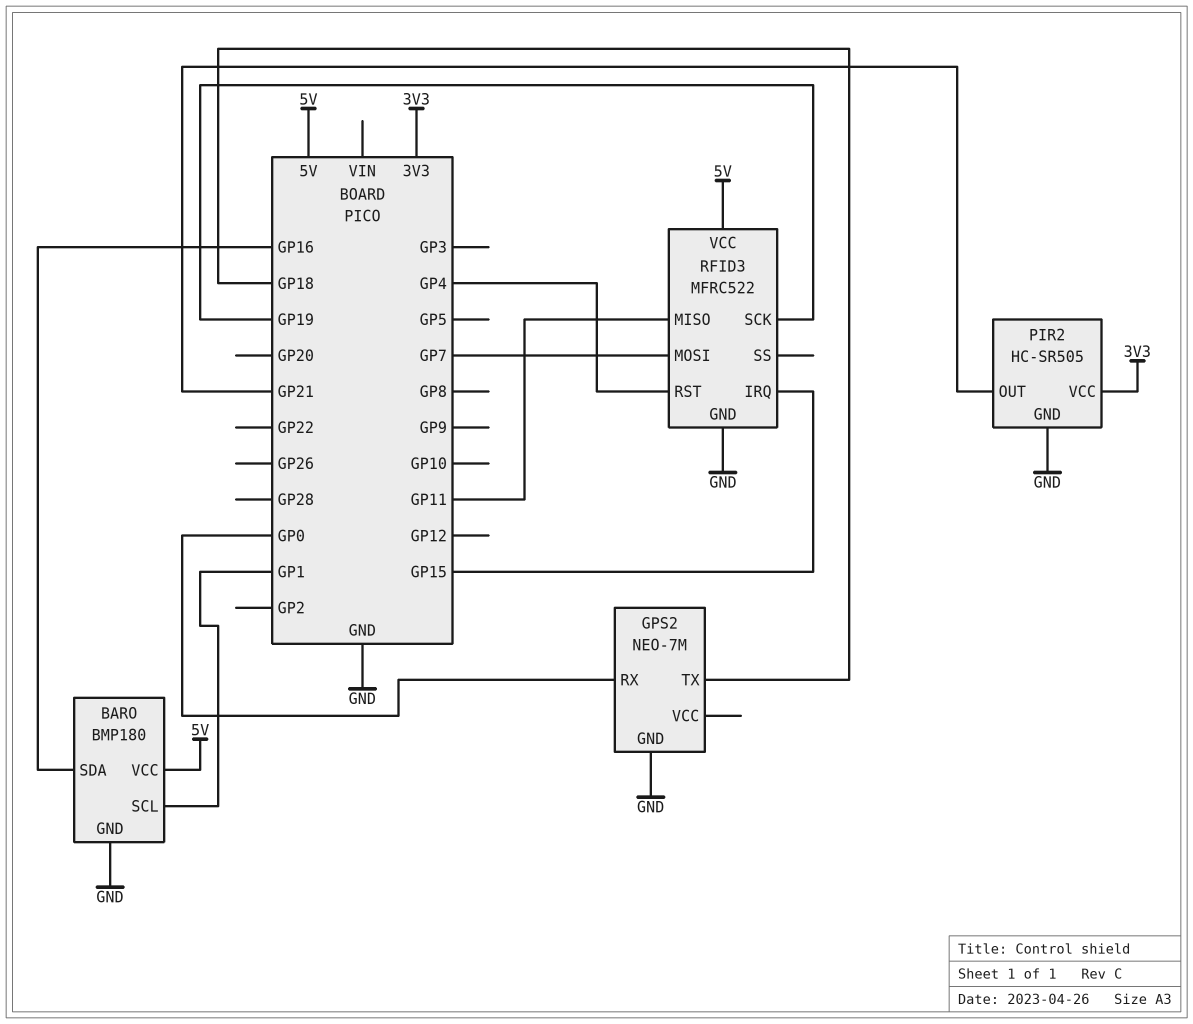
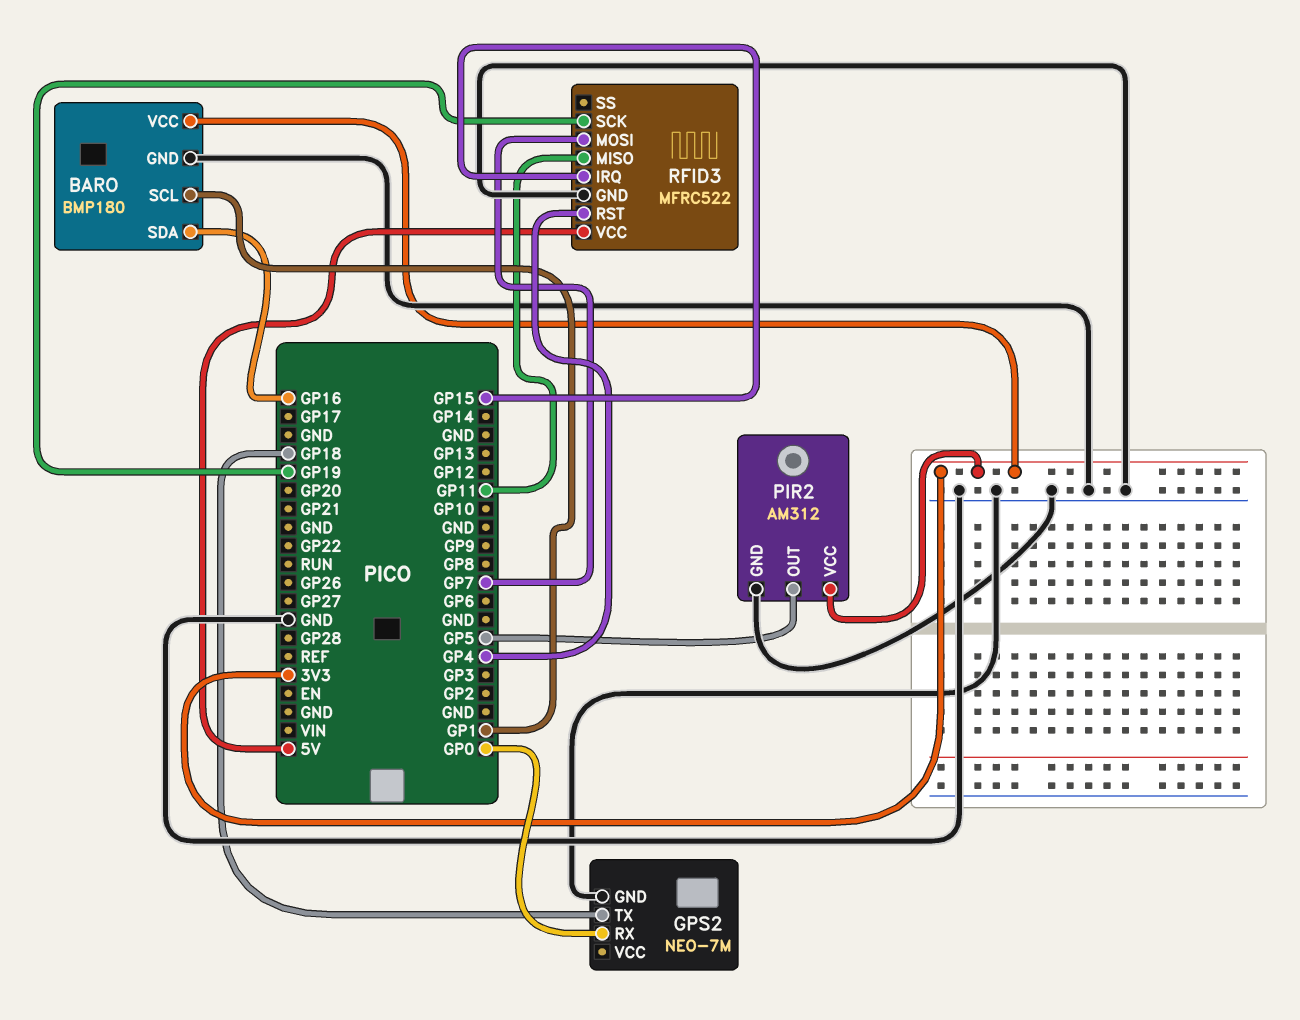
BARO pin VCC: 5V -> 3V3
PIR2: HC-SR505 -> AM312
PIR2 pin OUT: GP21 -> GP5

